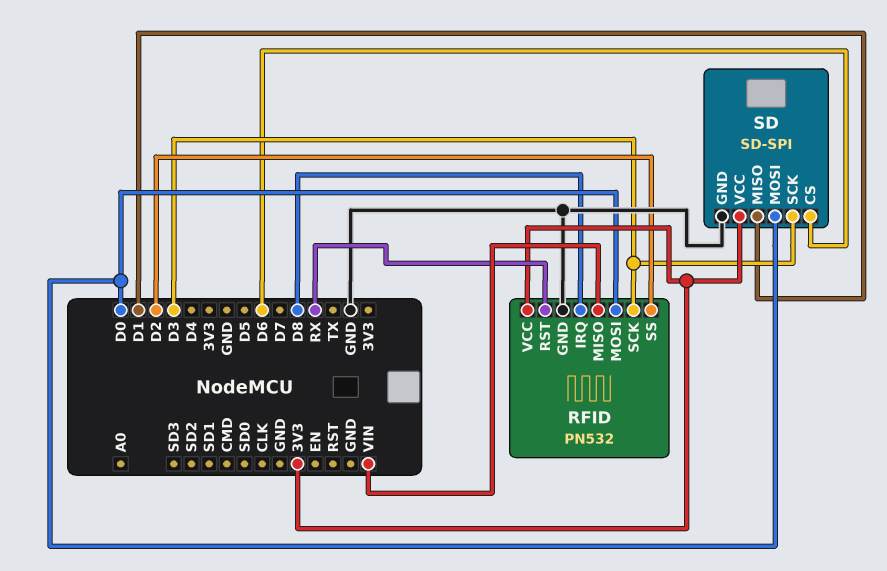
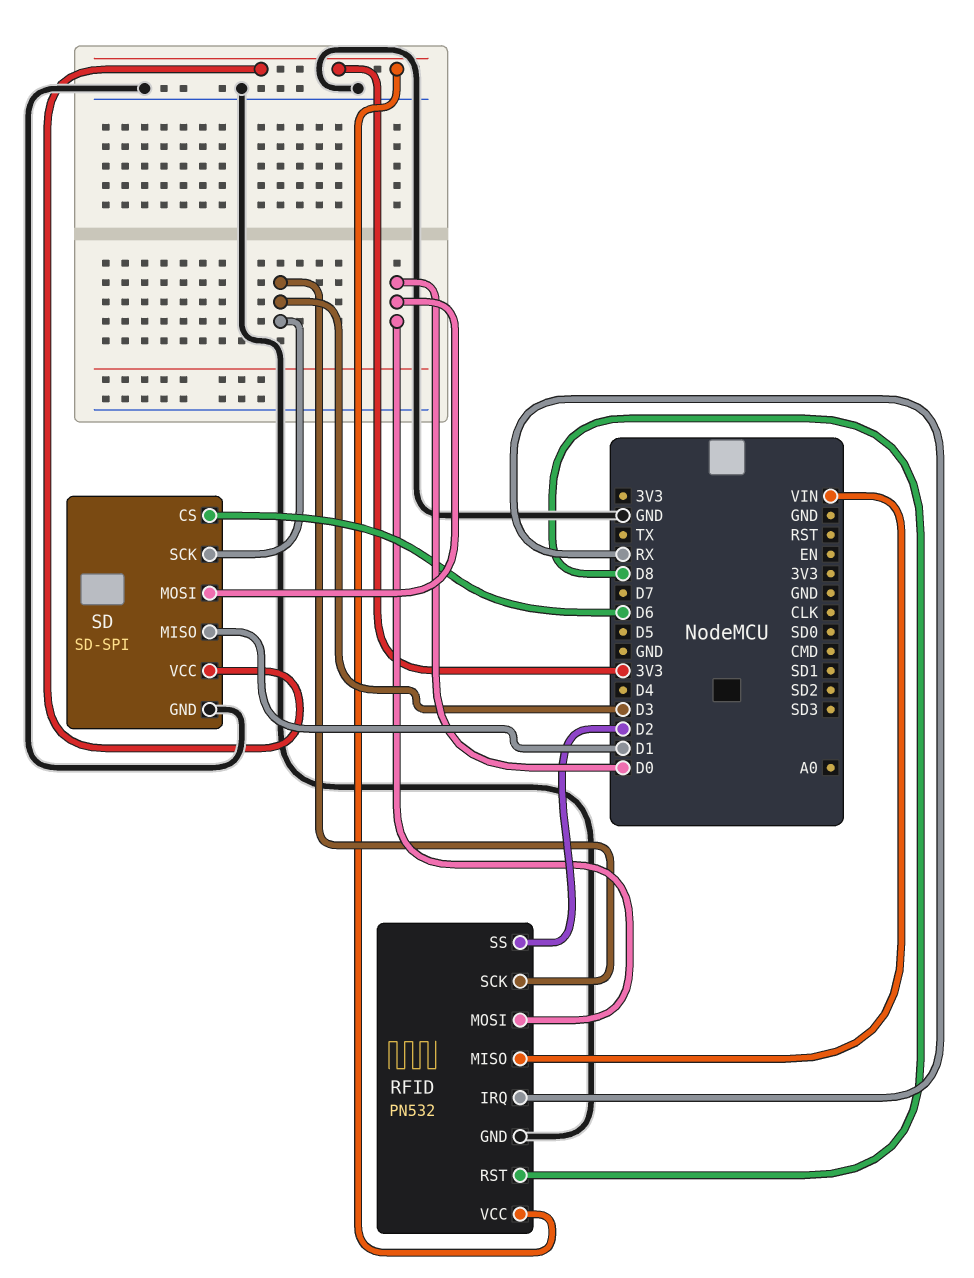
RFID pin IRQ: D8 -> RX
RFID pin RST: RX -> D8

